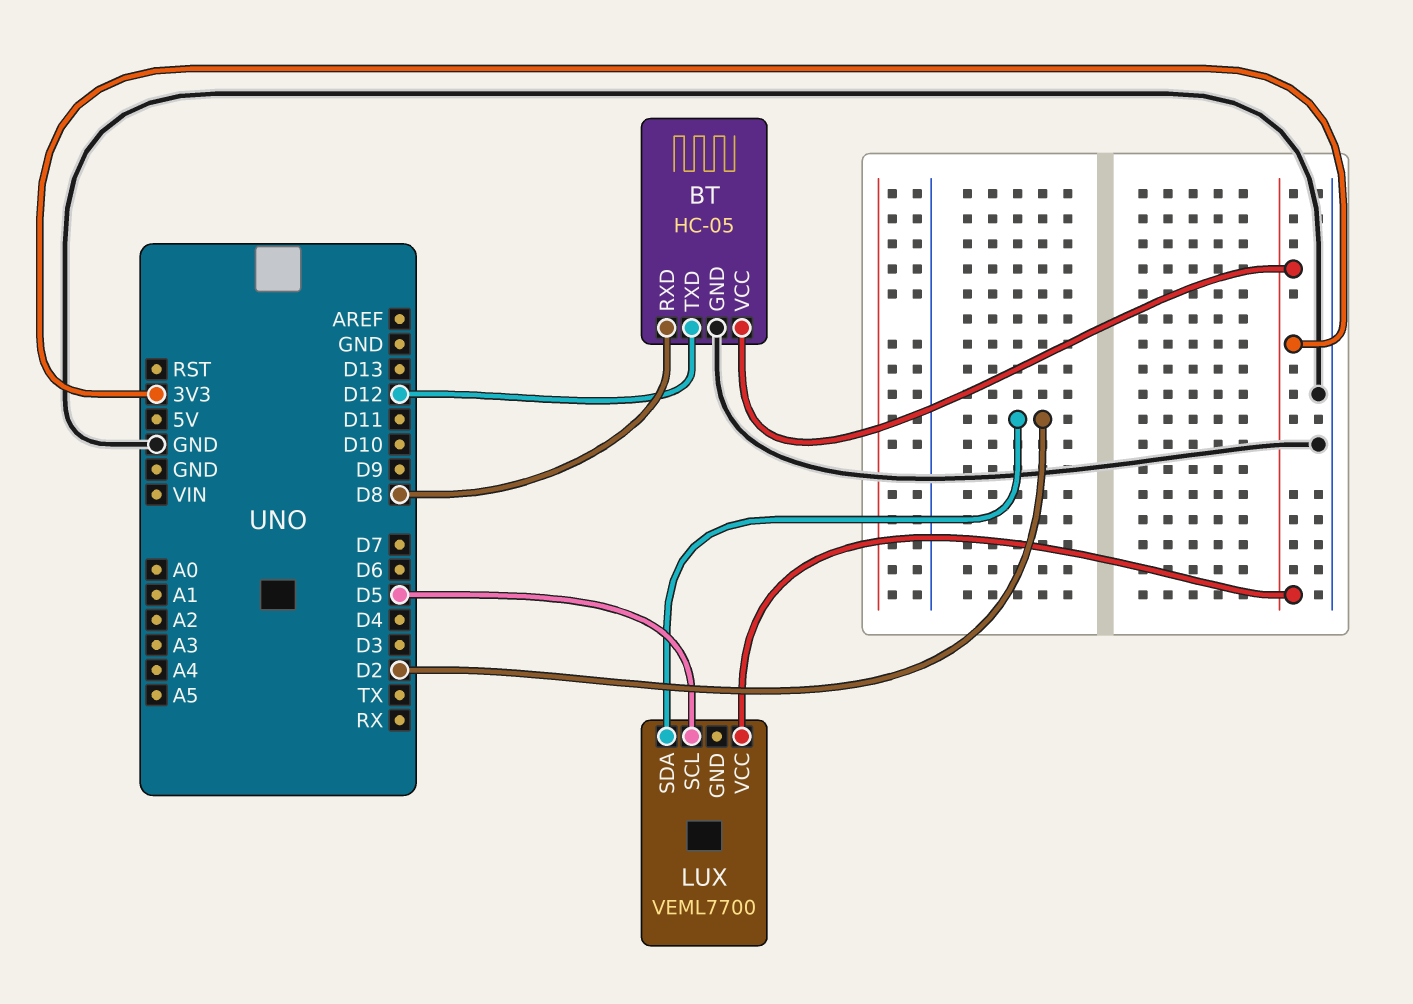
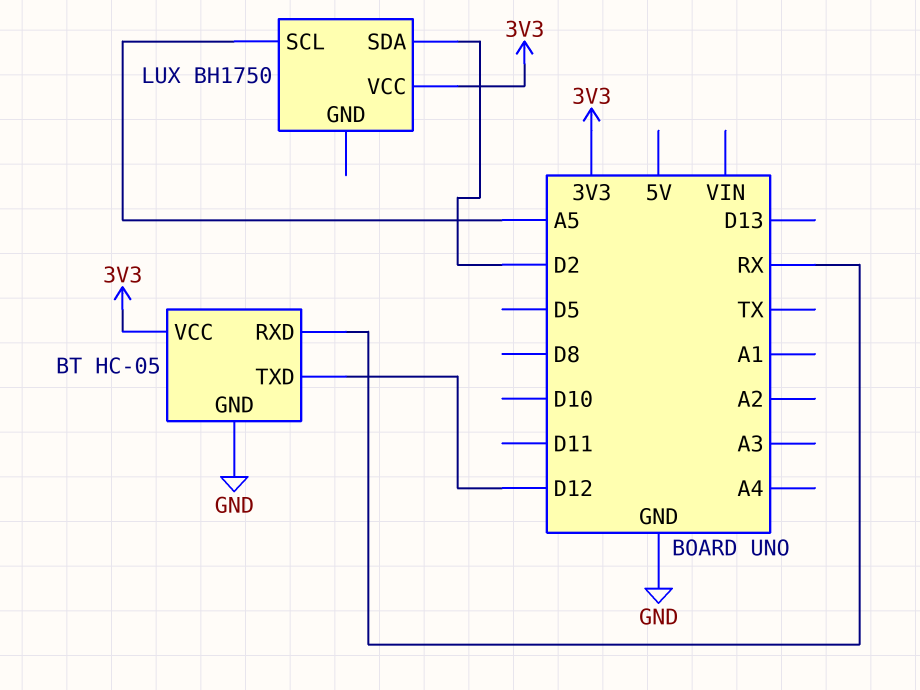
BT pin RXD: D8 -> RX
LUX: VEML7700 -> BH1750
LUX pin SCL: D5 -> A5

